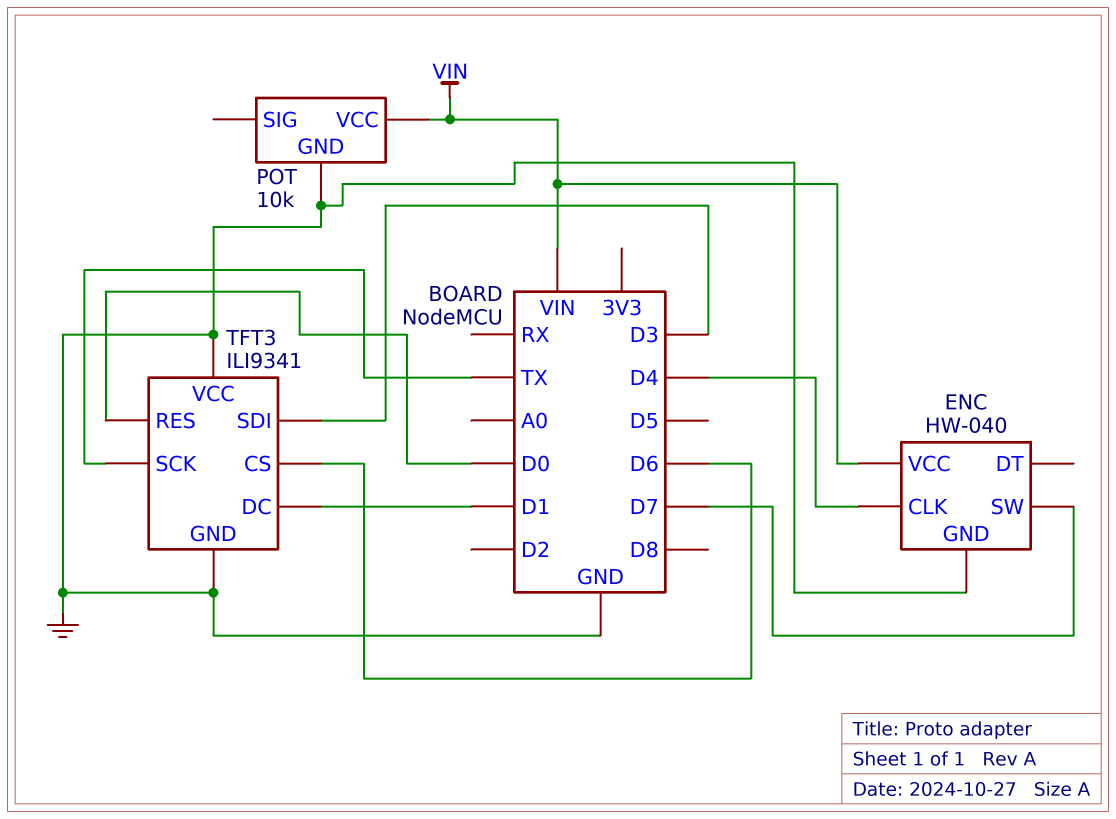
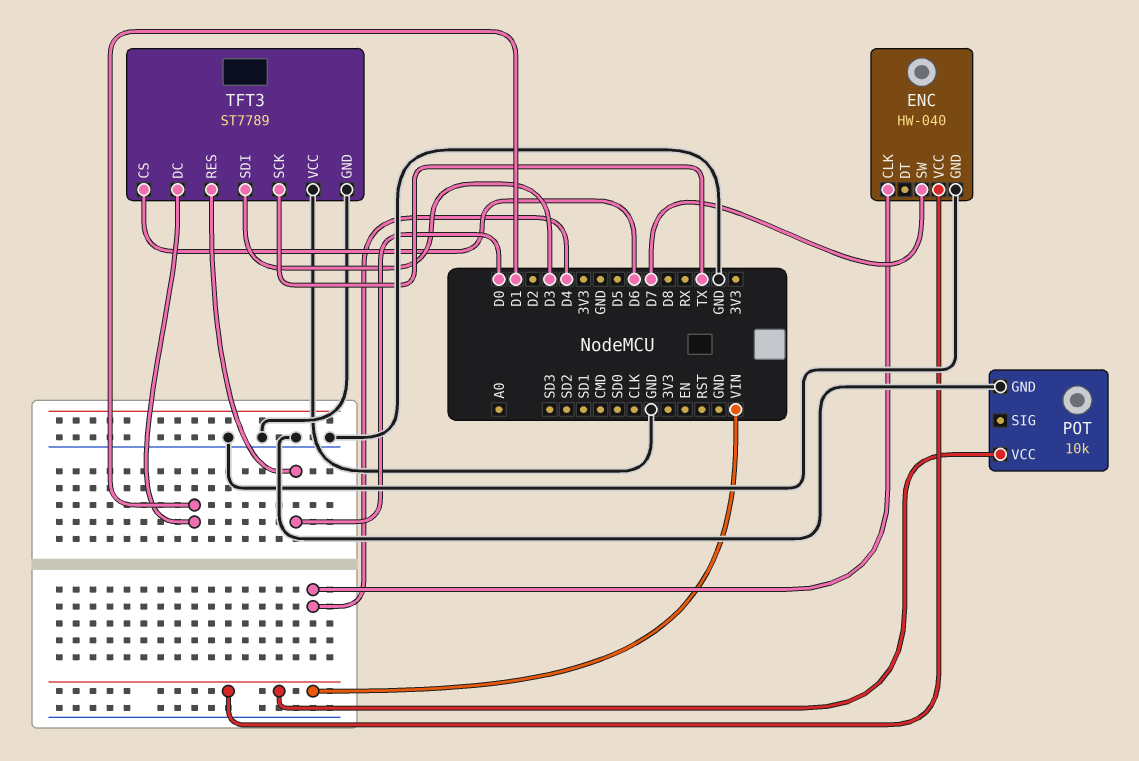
TFT3: ILI9341 -> ST7789

